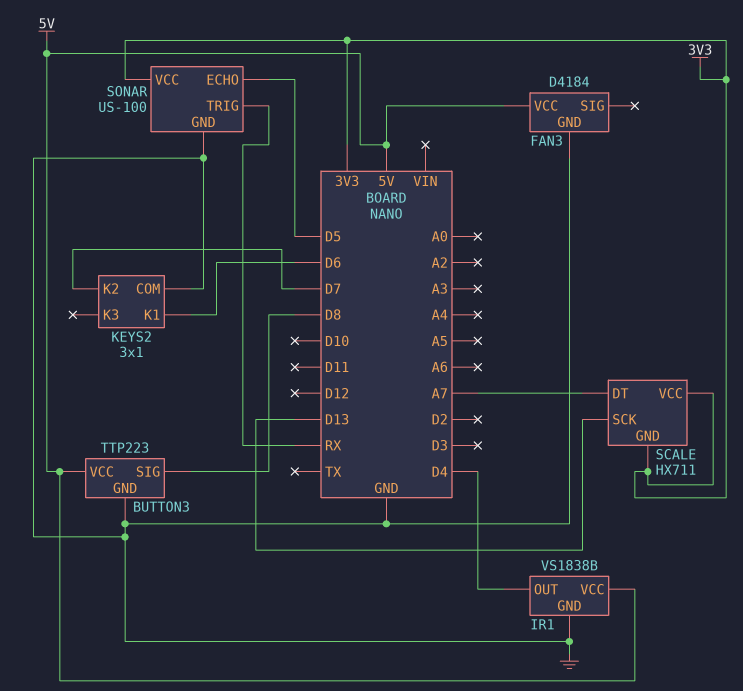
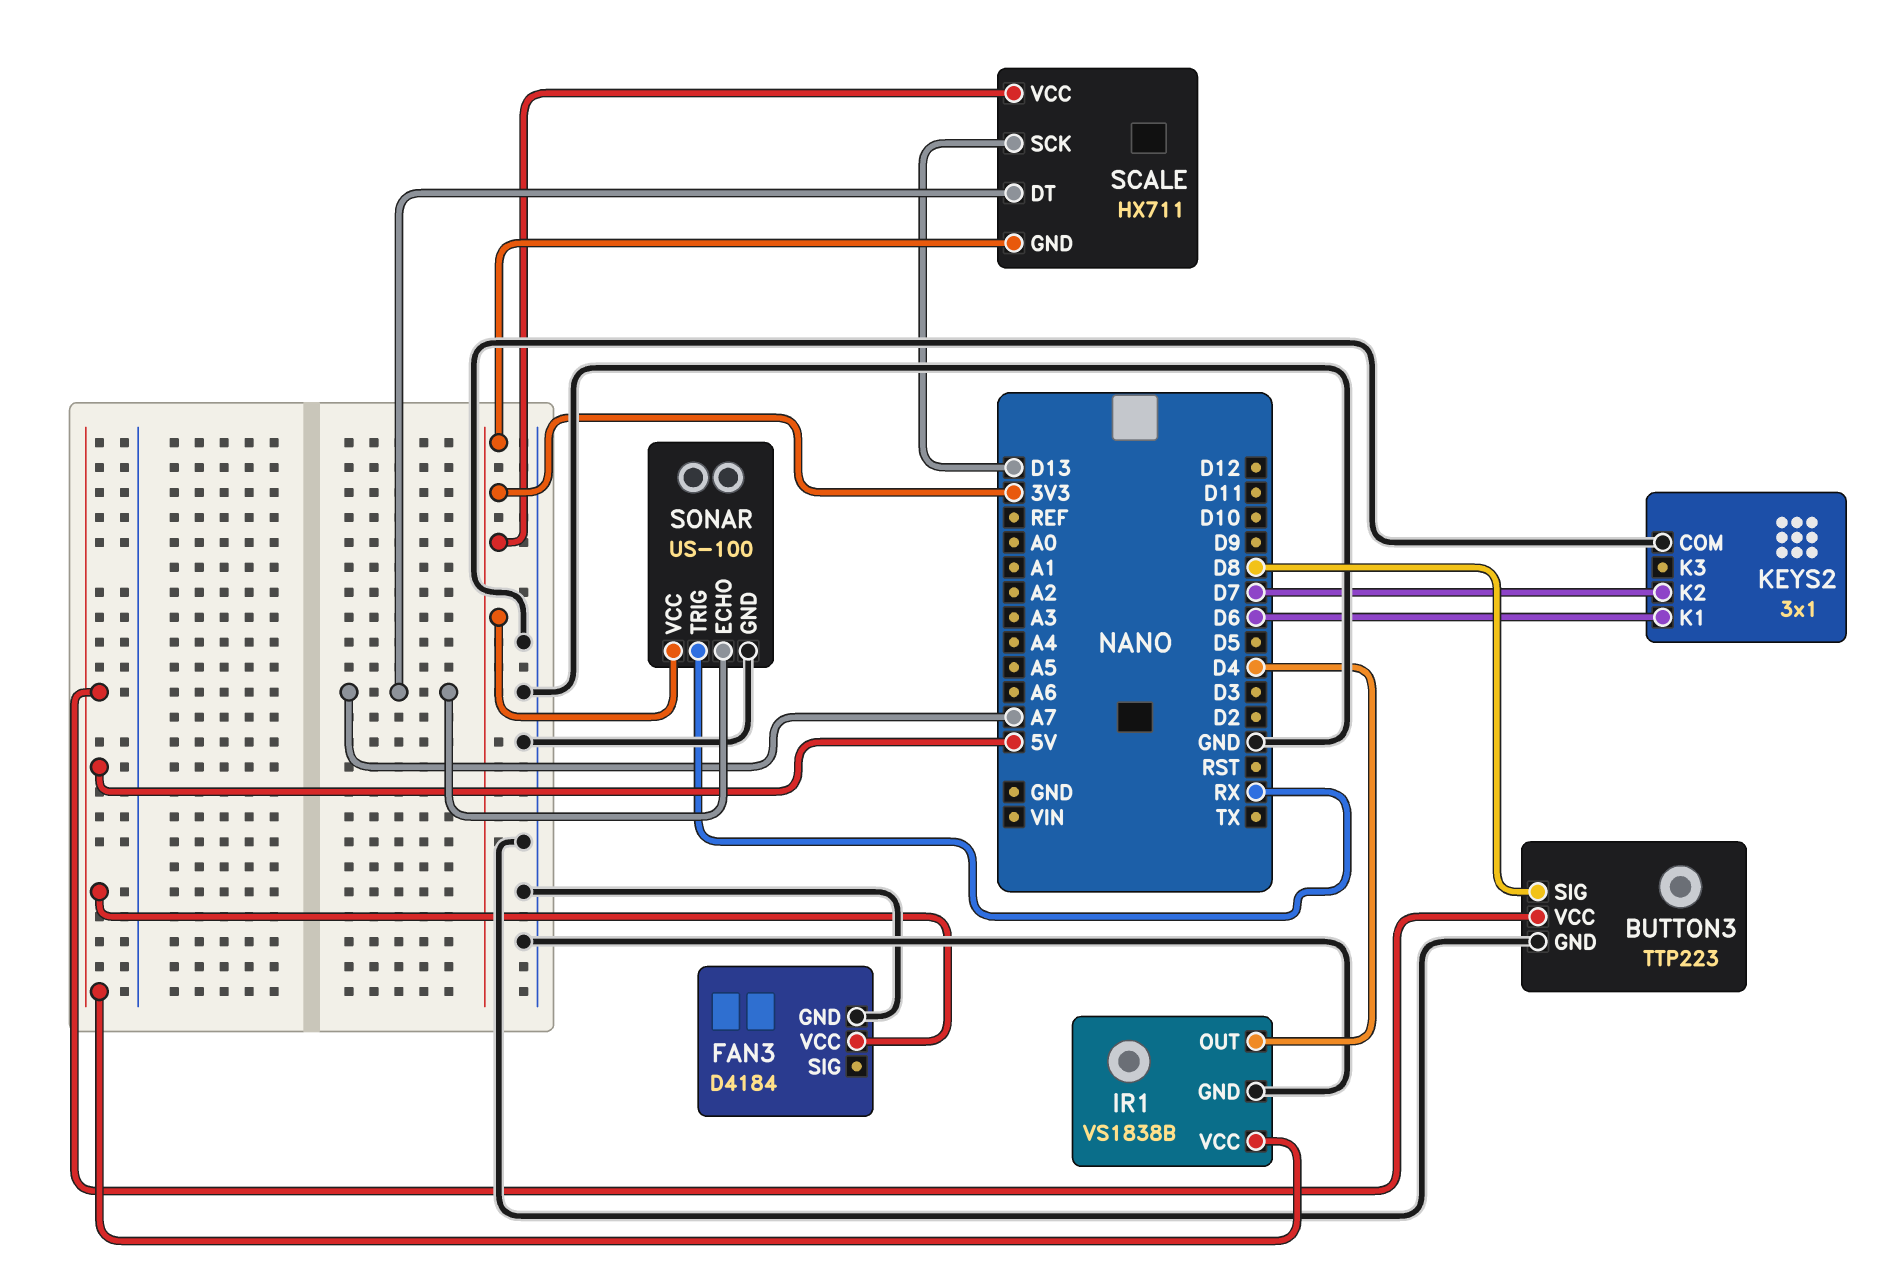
SONAR pin ECHO: D5 -> A7

